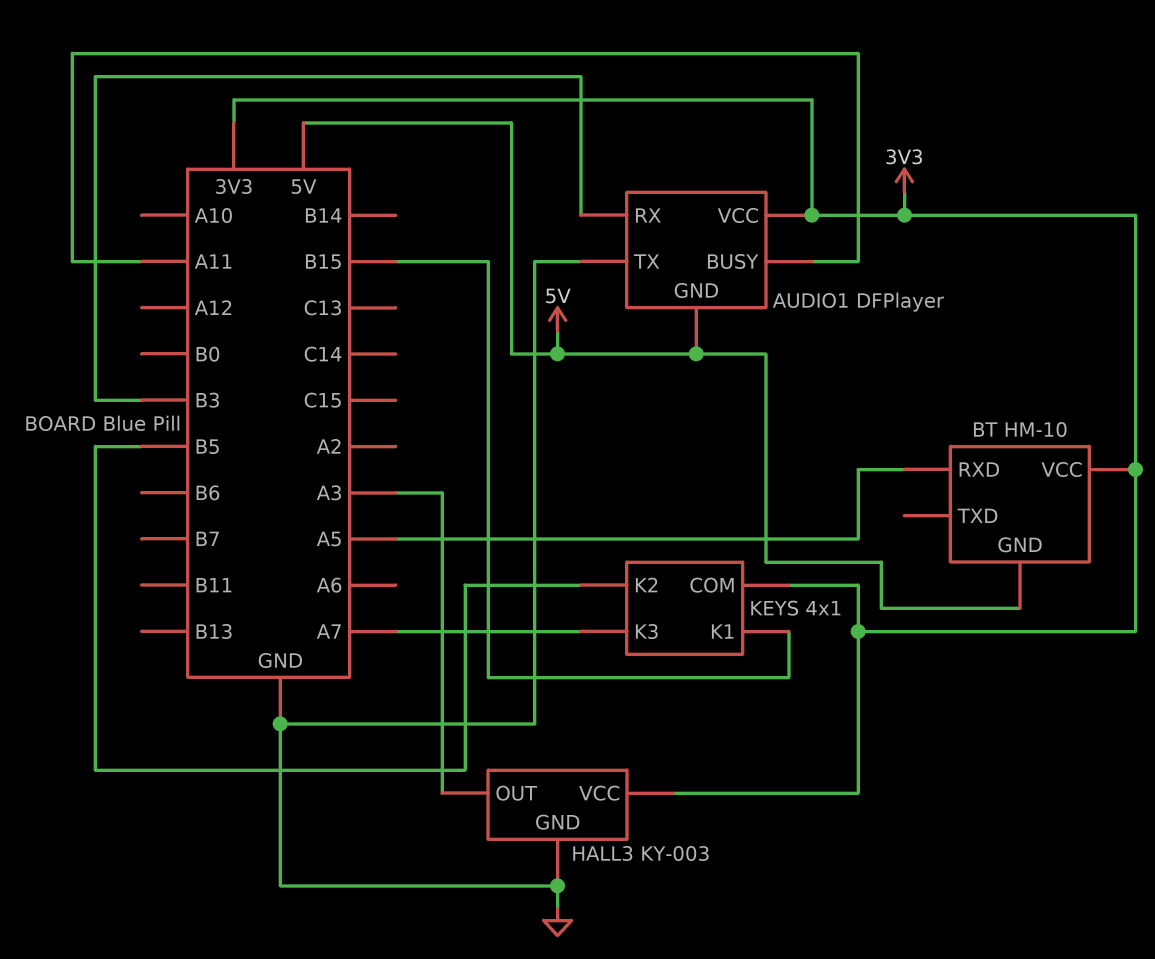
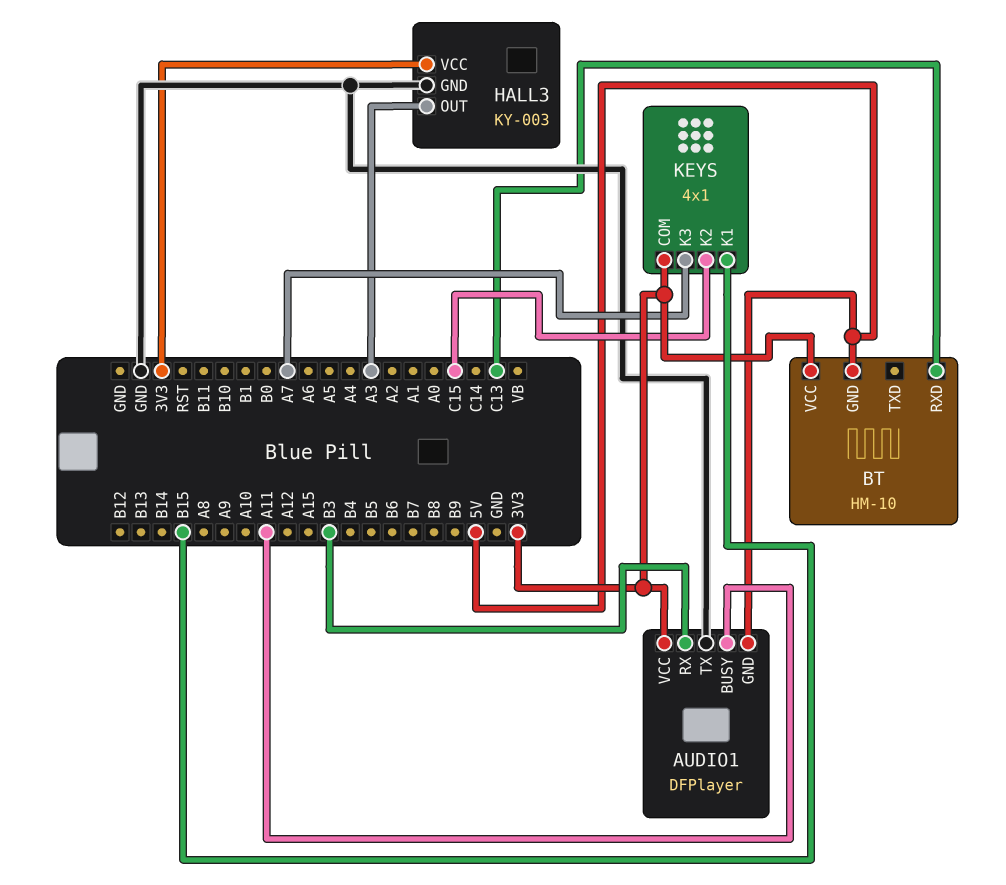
BT pin RXD: A5 -> C13
KEYS pin K2: B5 -> C15

